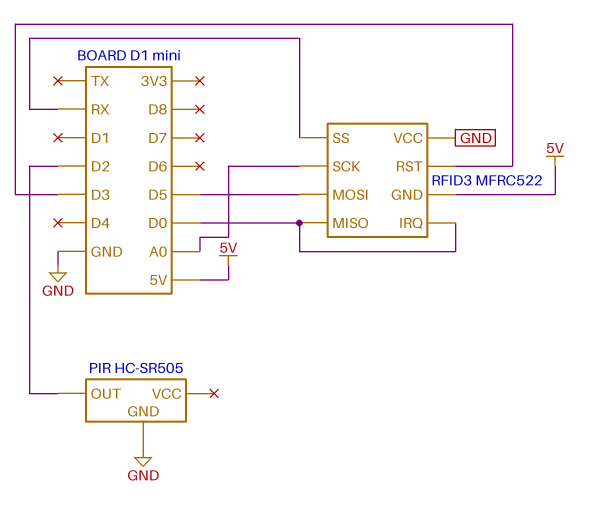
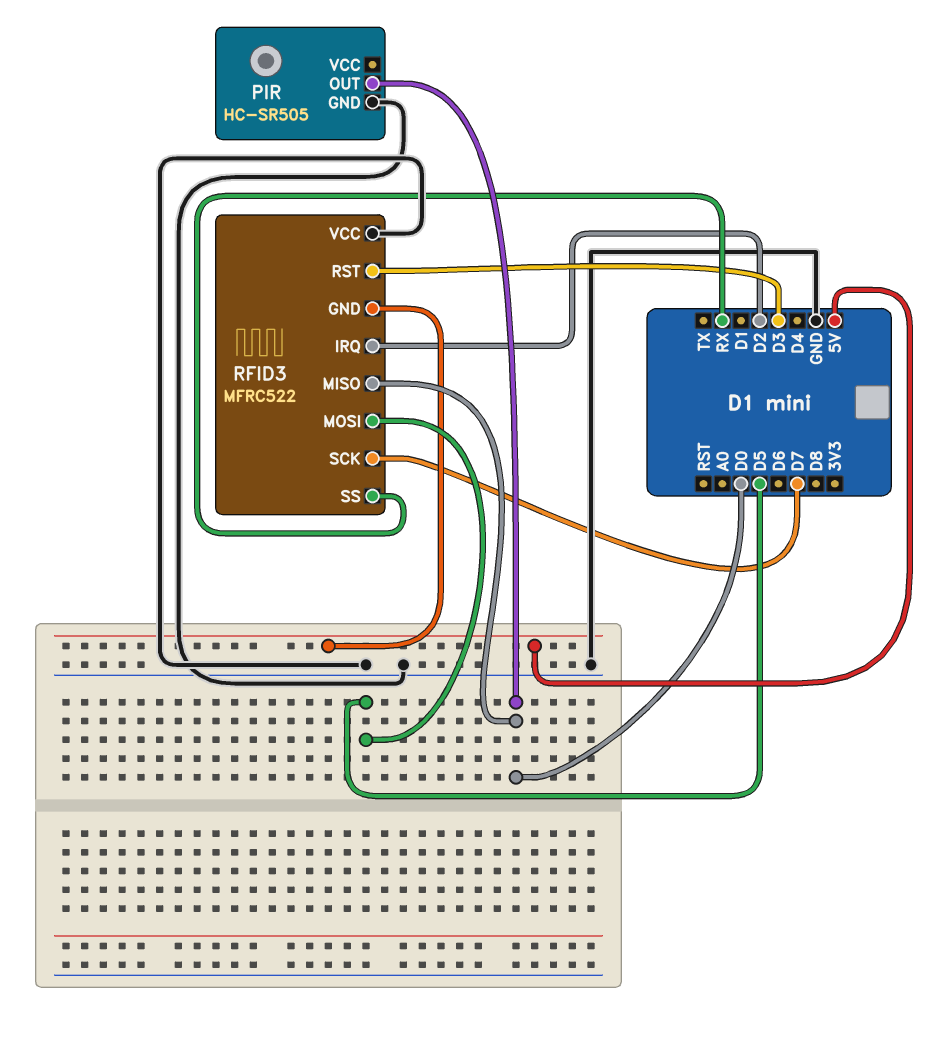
PIR pin OUT: D2 -> D0
RFID3 pin IRQ: D0 -> D2
RFID3 pin SCK: A0 -> D7

